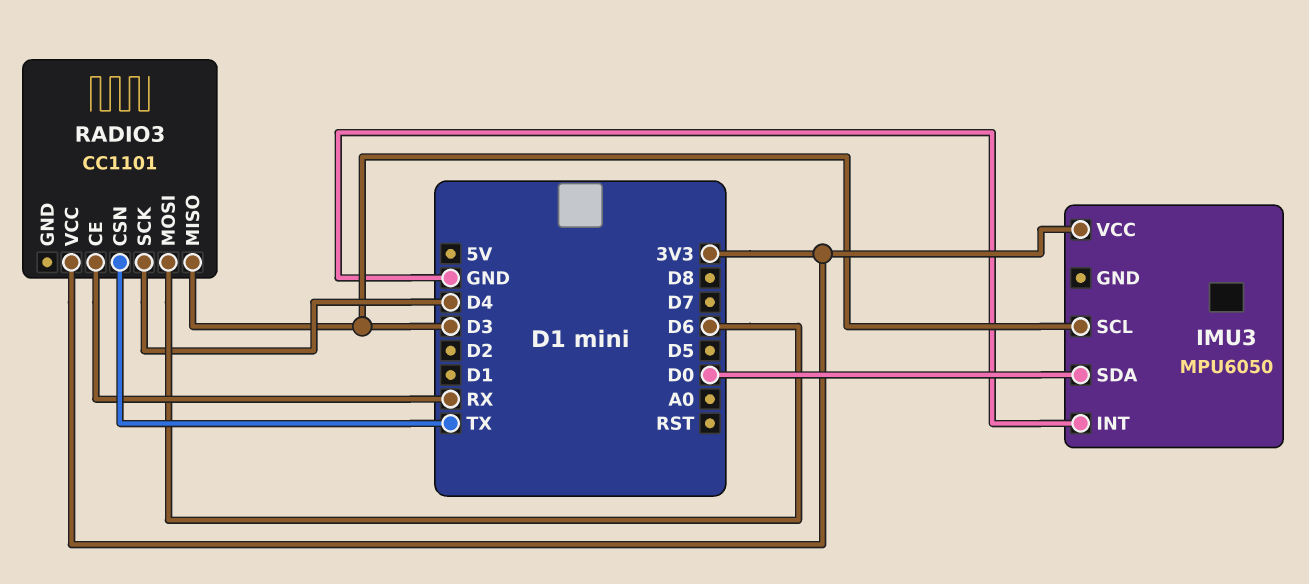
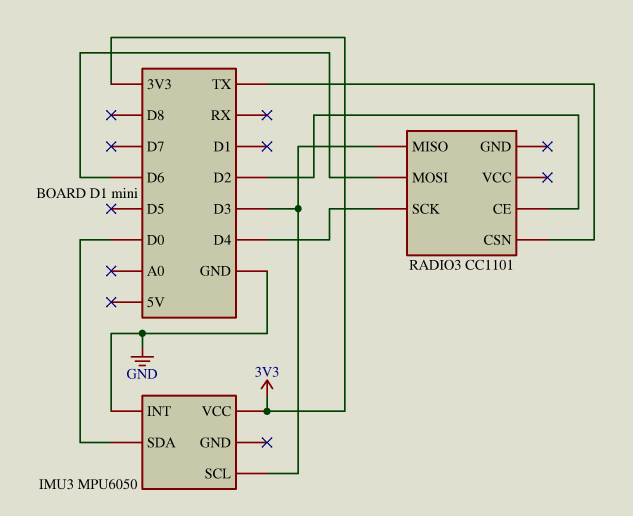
RADIO3 pin CE: RX -> D2
RADIO3 pin VCC: 3V3 -> none

